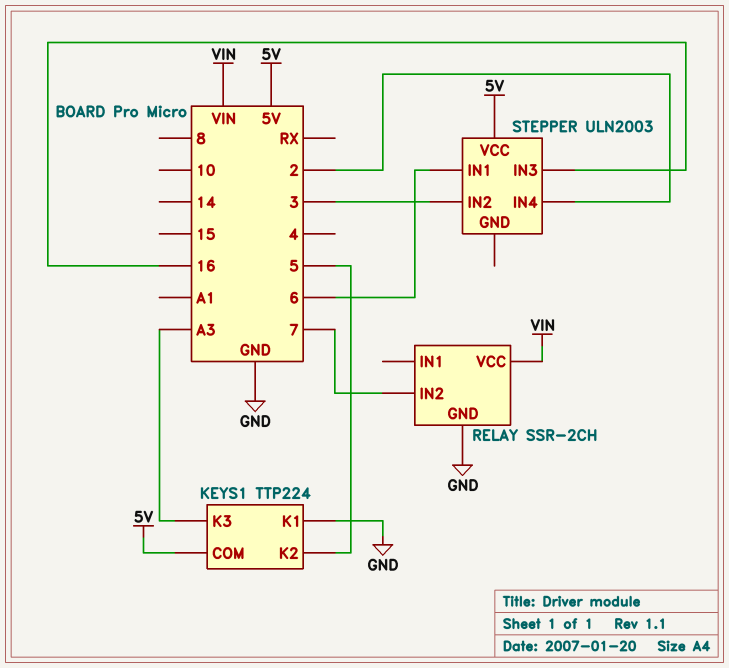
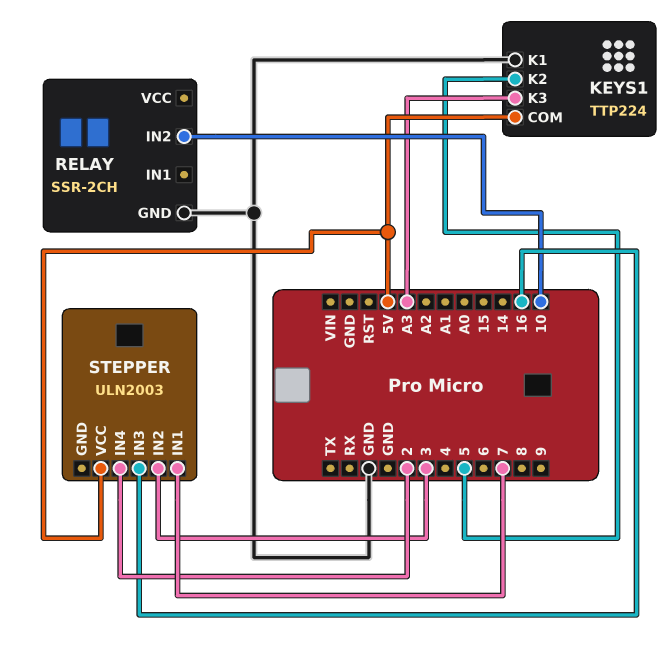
RELAY pin IN2: 7 -> 10
RELAY pin VCC: VIN -> none
STEPPER pin IN1: 6 -> 7

